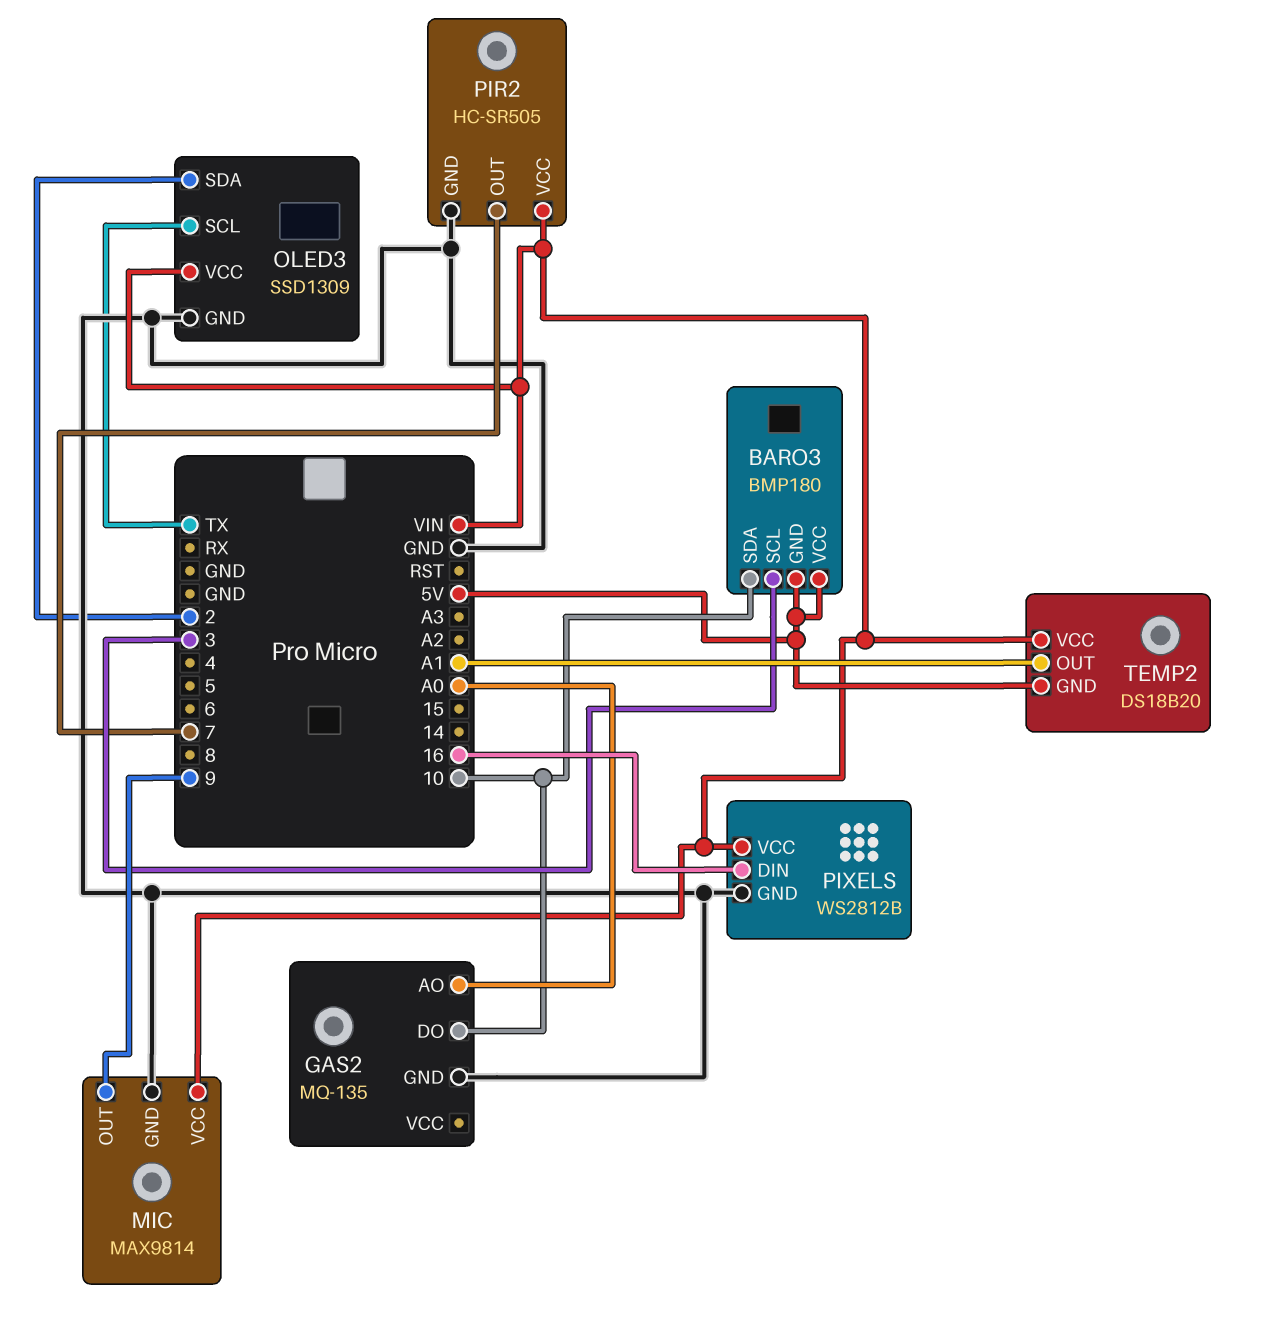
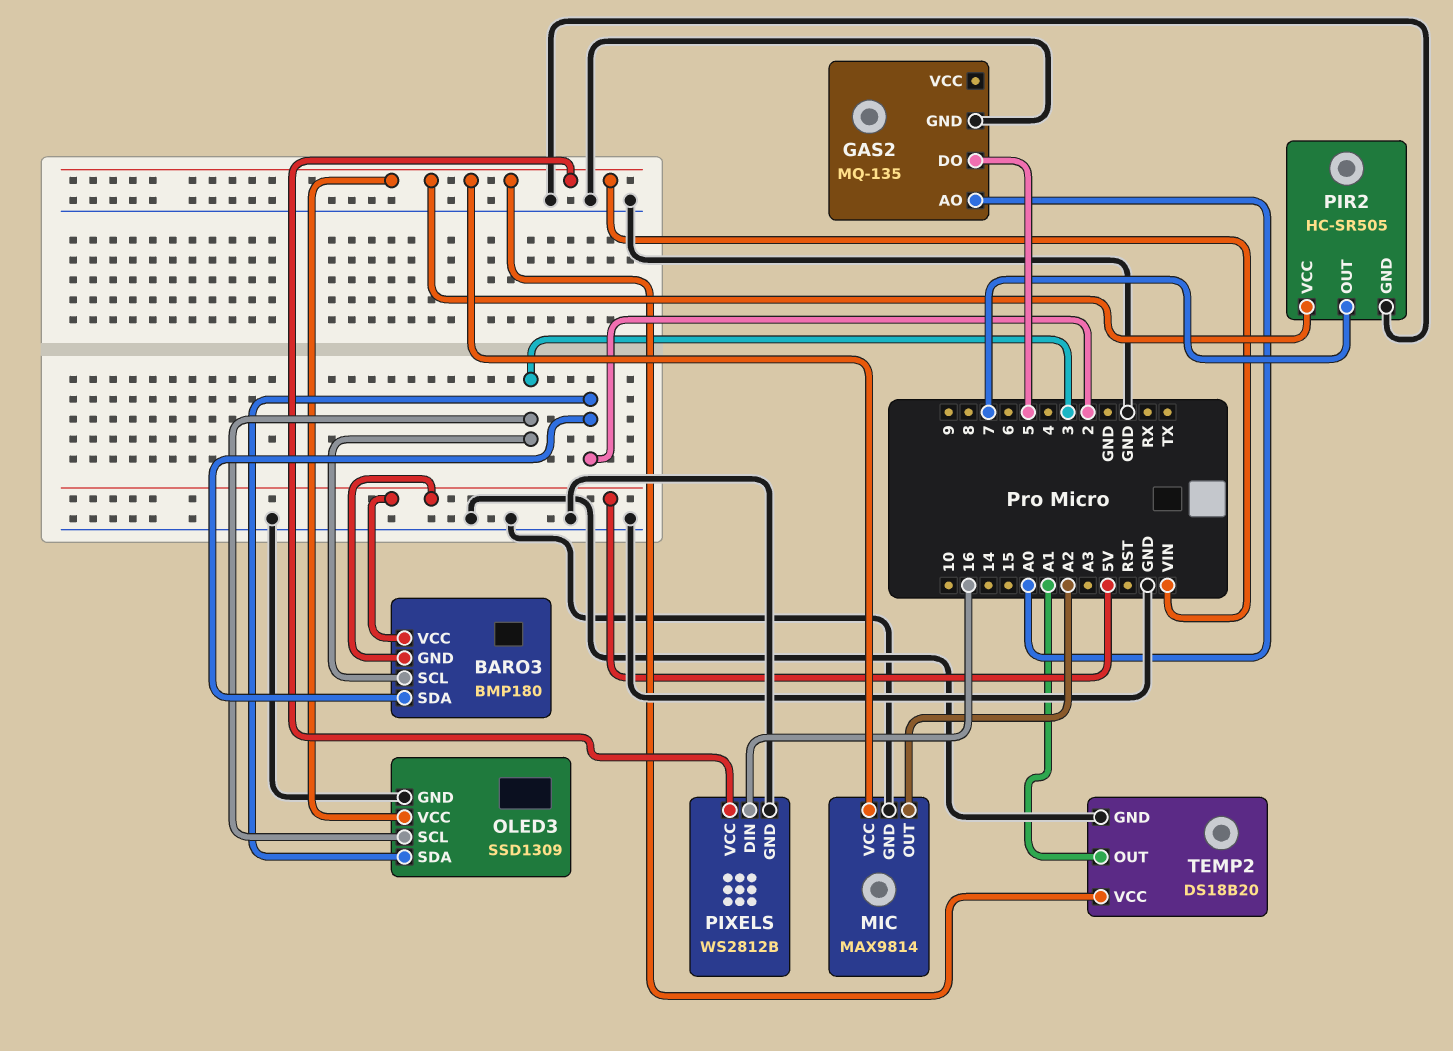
BARO3 pin SDA: 10 -> 2
GAS2 pin DO: 10 -> 5
MIC pin OUT: 9 -> A2
OLED3 pin SCL: TX -> 3
TEMP2 pin GND: 5V -> GND

